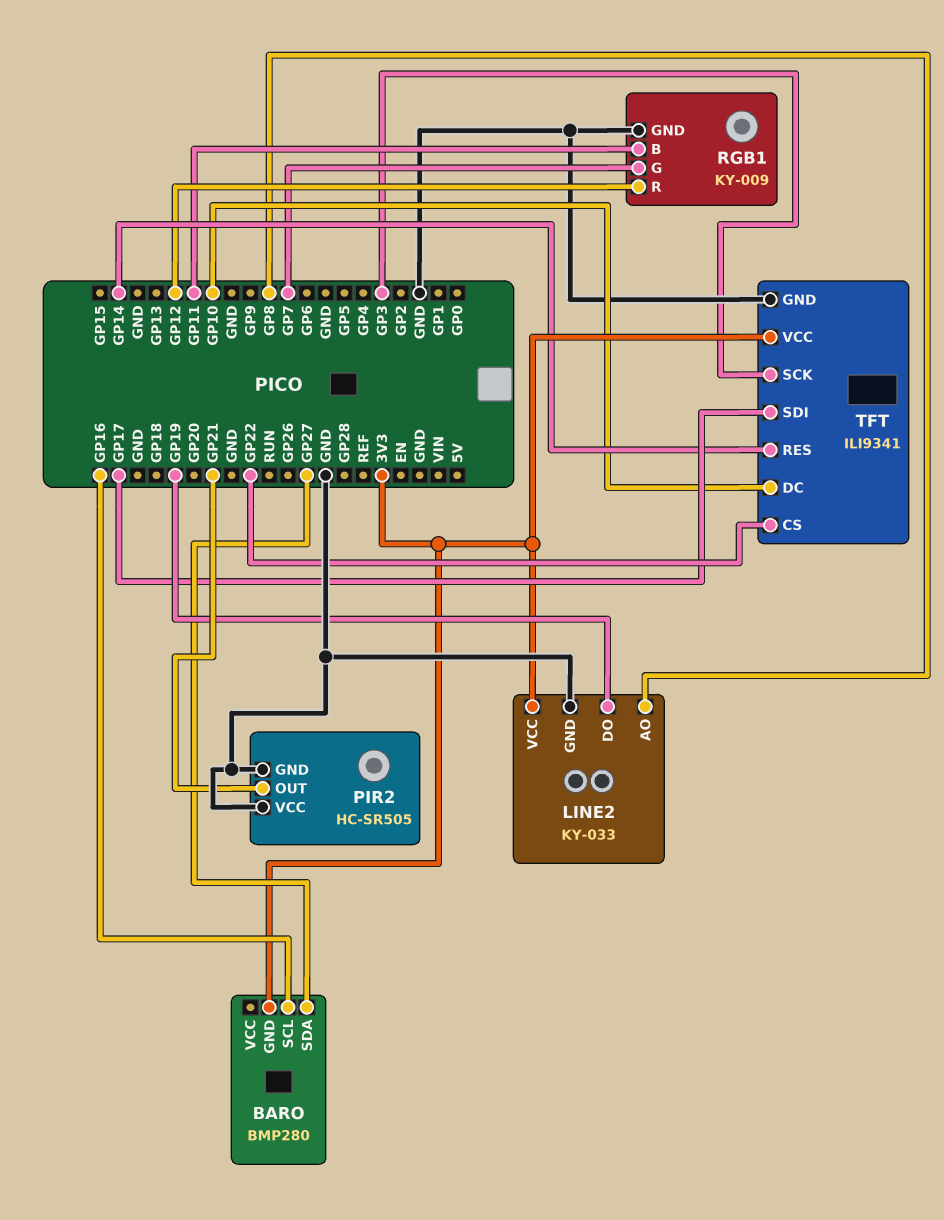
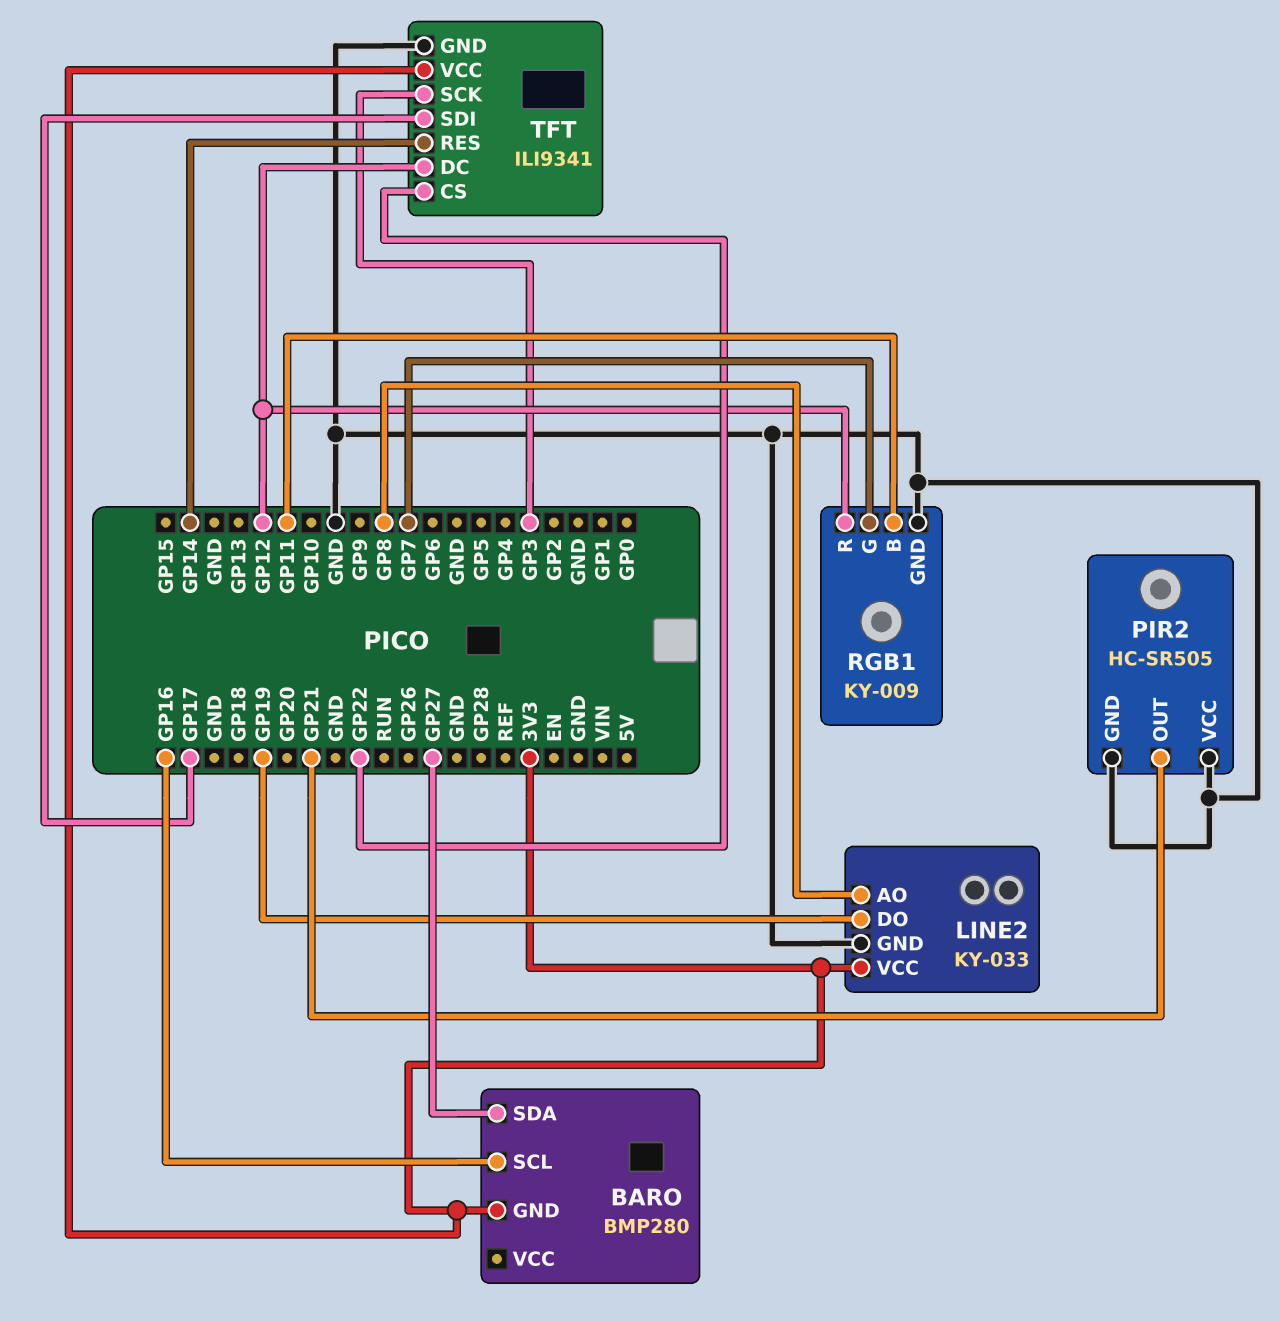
TFT pin DC: GP10 -> GP12

